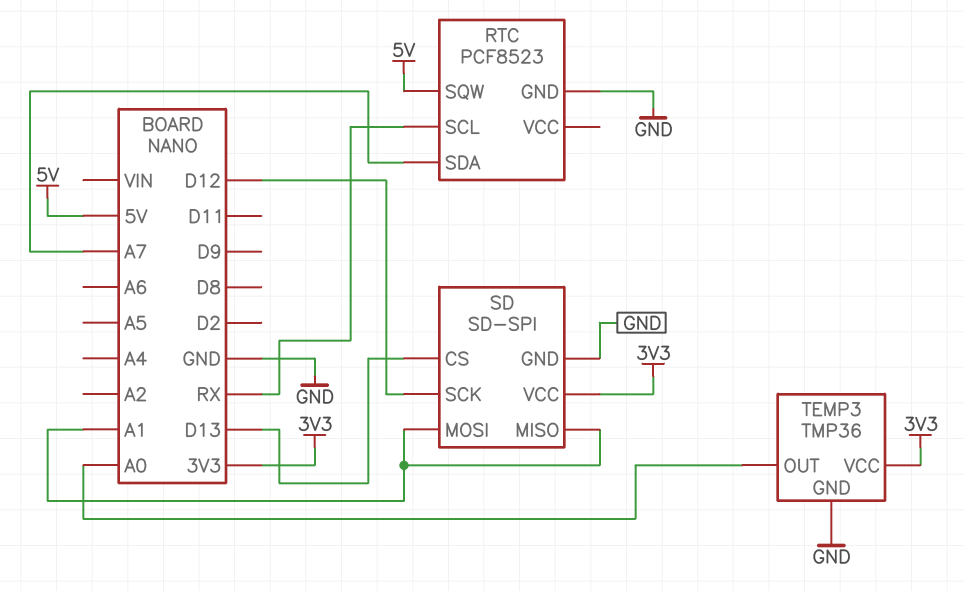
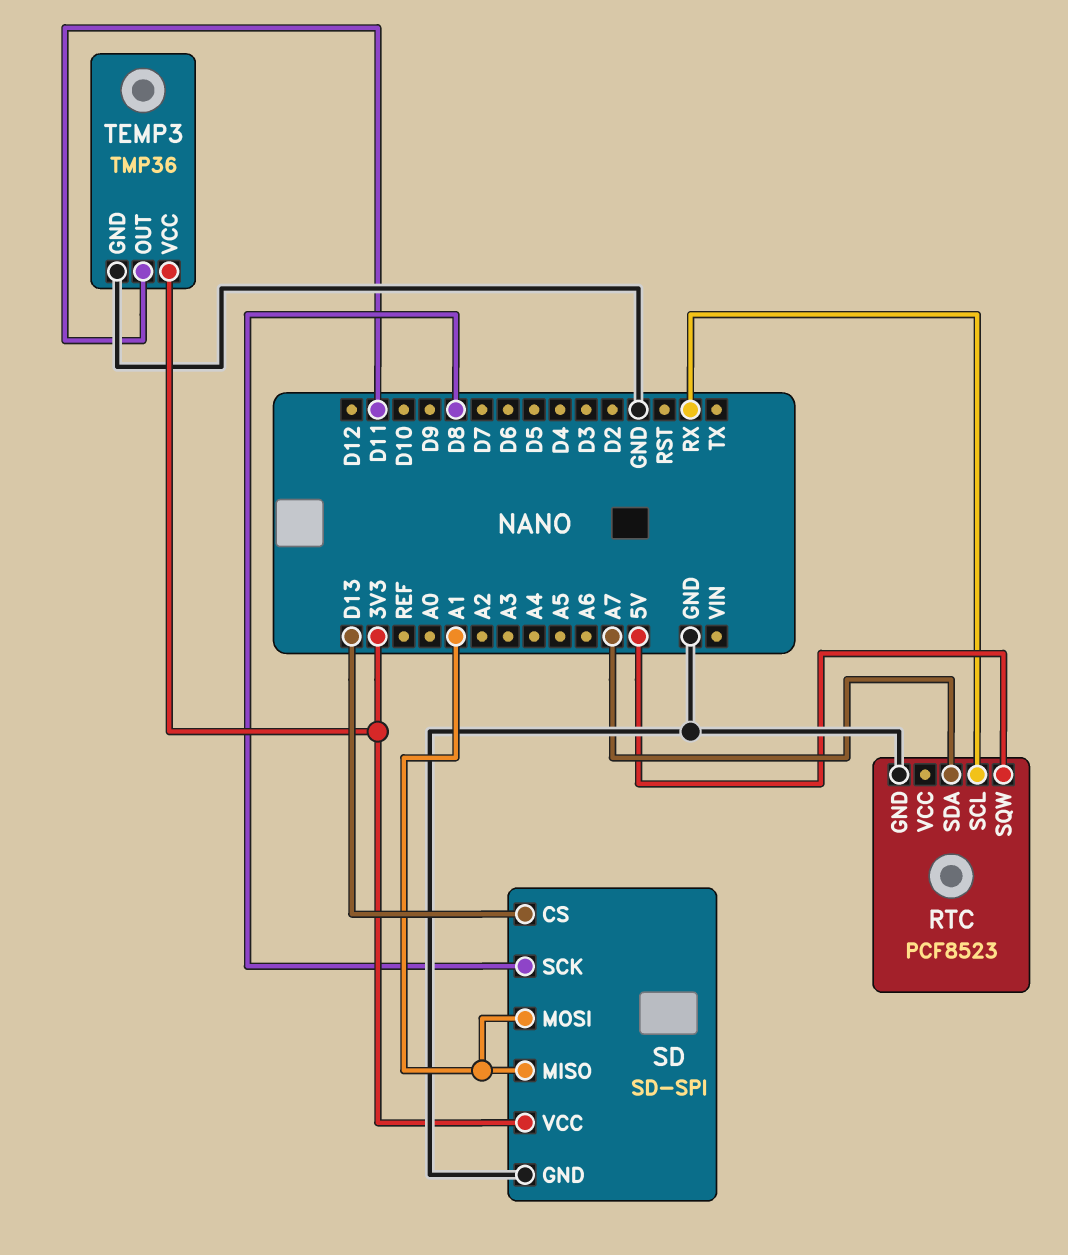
SD pin SCK: D12 -> D8
TEMP3 pin OUT: A0 -> D11

